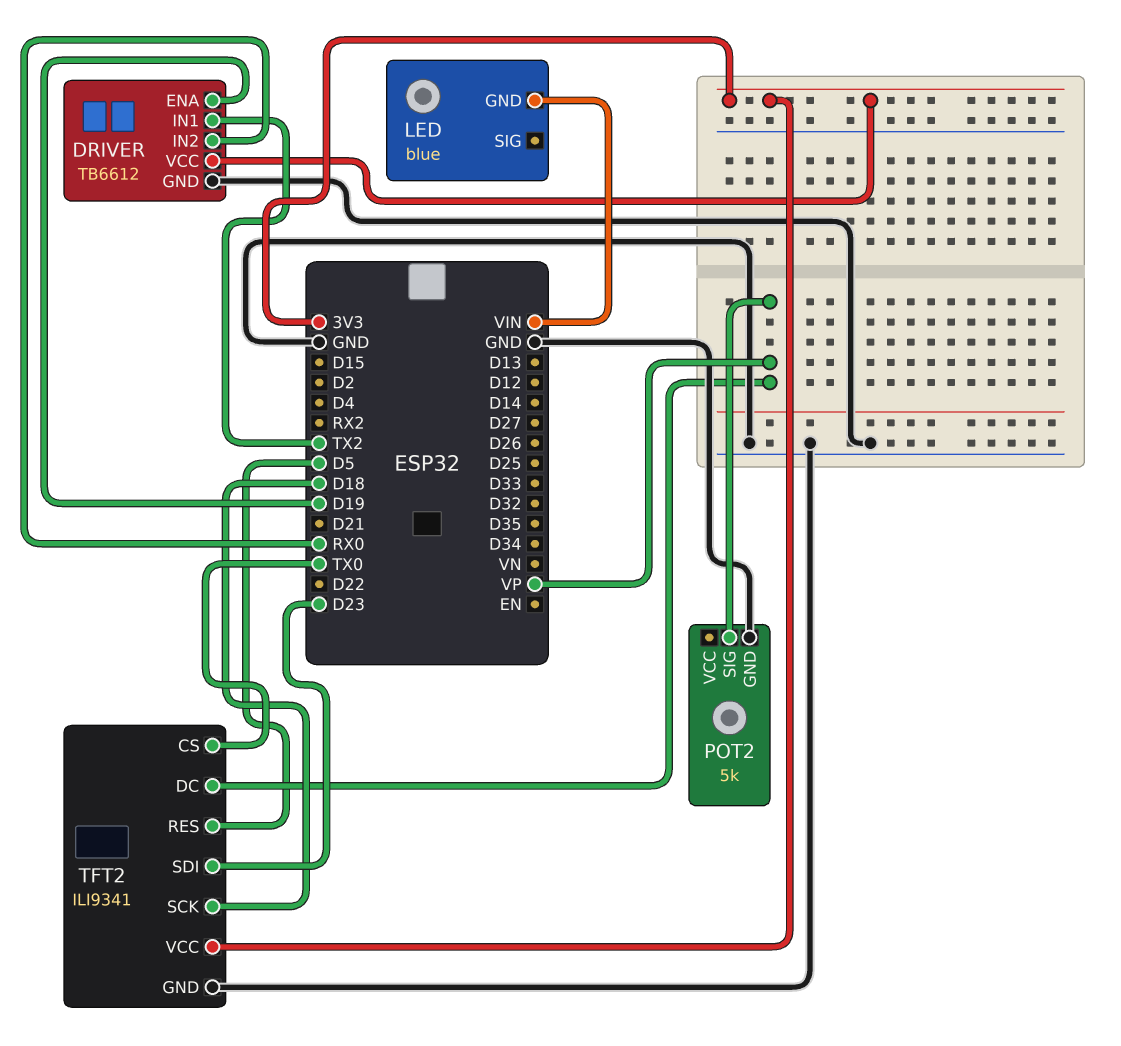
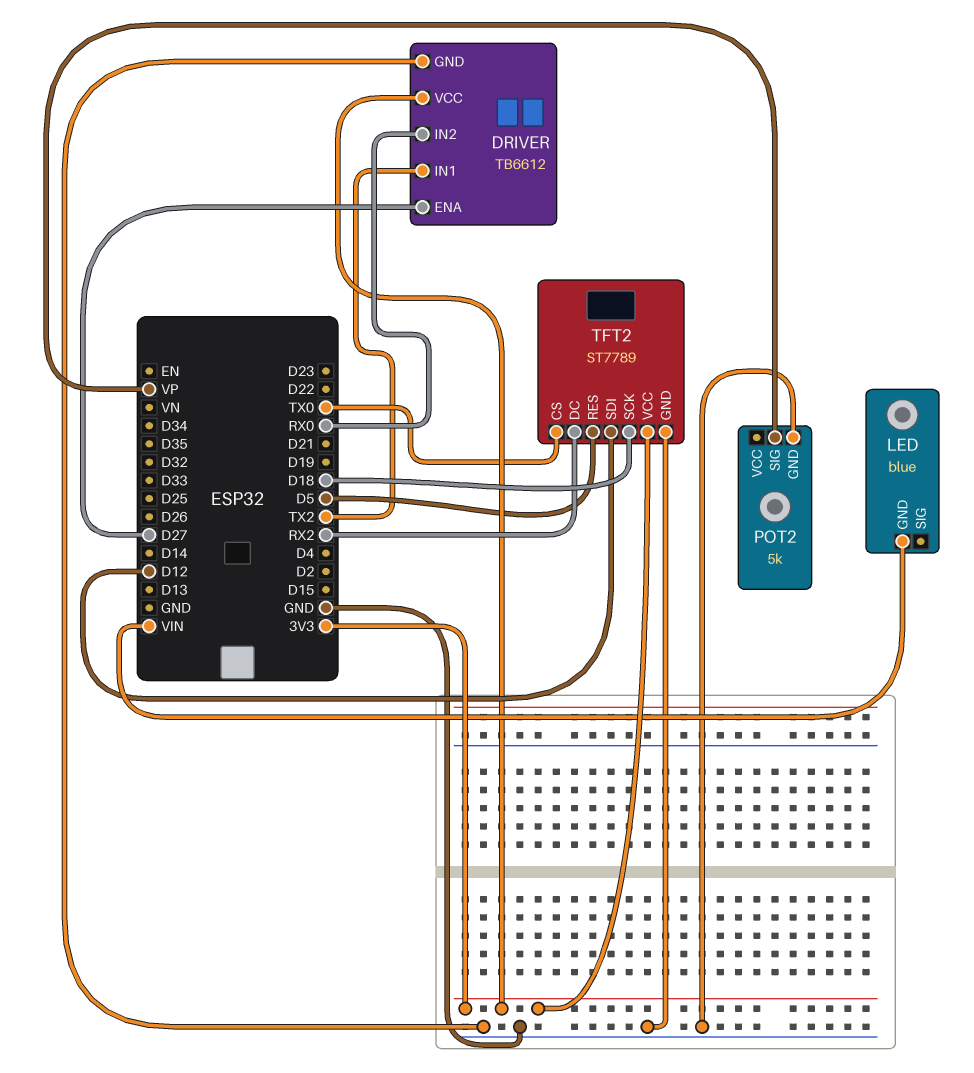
DRIVER pin ENA: D19 -> D27
TFT2: ILI9341 -> ST7789
TFT2 pin DC: VP -> RX2
TFT2 pin SDI: D23 -> D12

